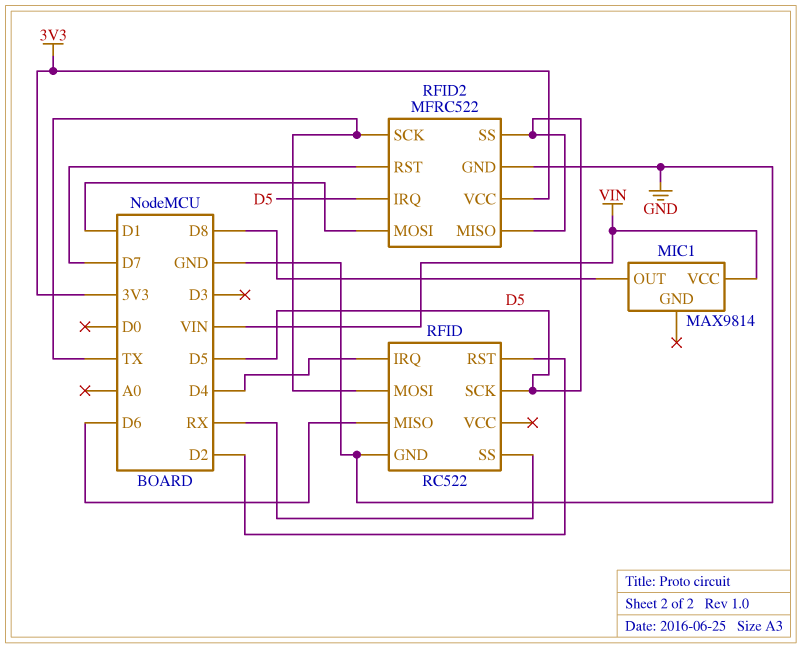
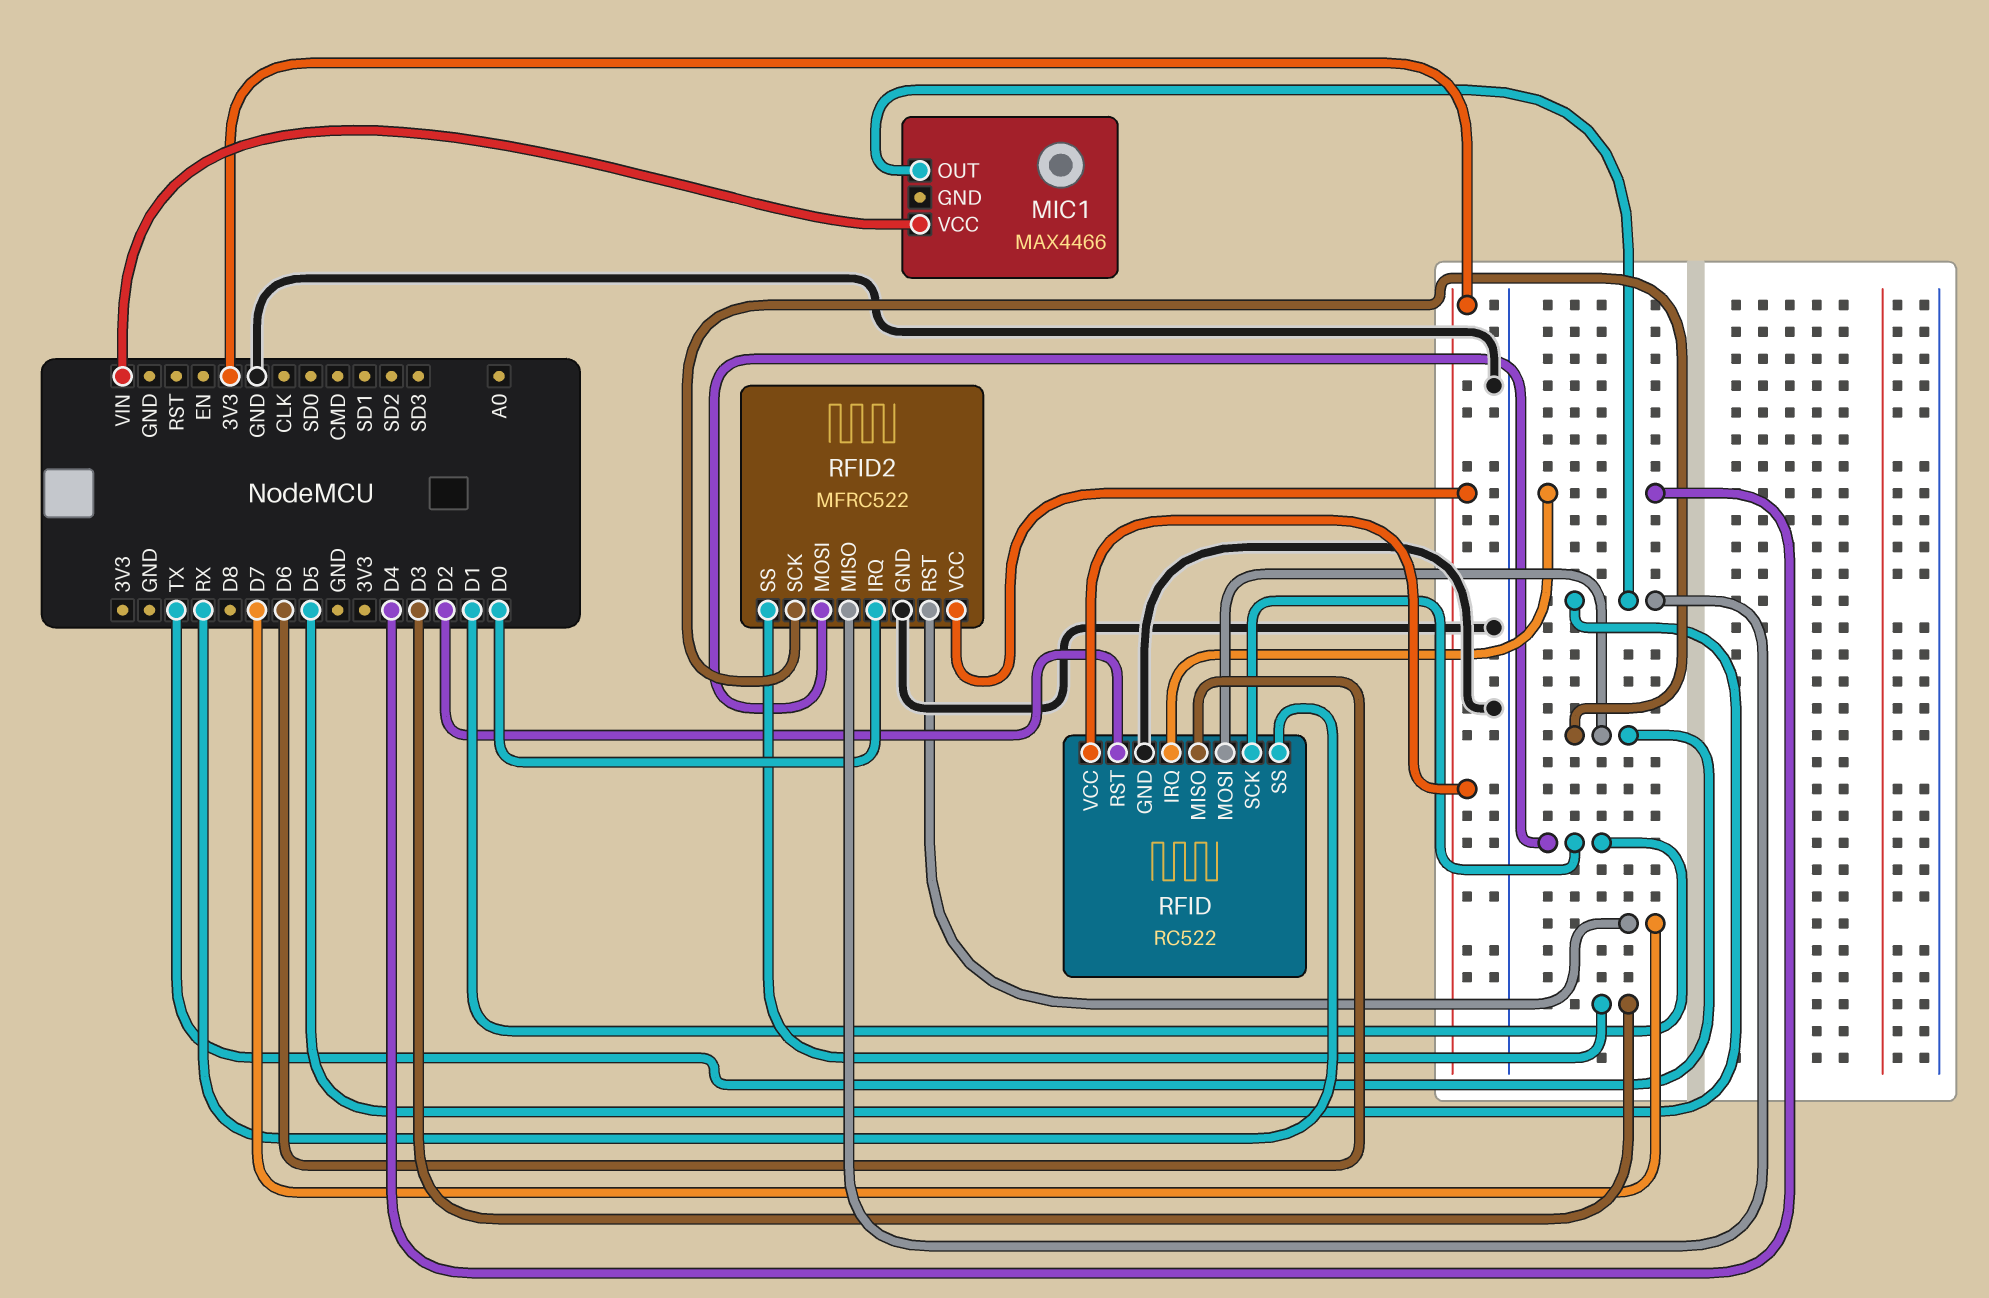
MIC1: MAX9814 -> MAX4466
MIC1 pin OUT: D8 -> D5
RFID pin SCK: D5 -> D1
RFID pin VCC: none -> 3V3
RFID2 pin IRQ: D5 -> D0
RFID2 pin SS: D5 -> D3

